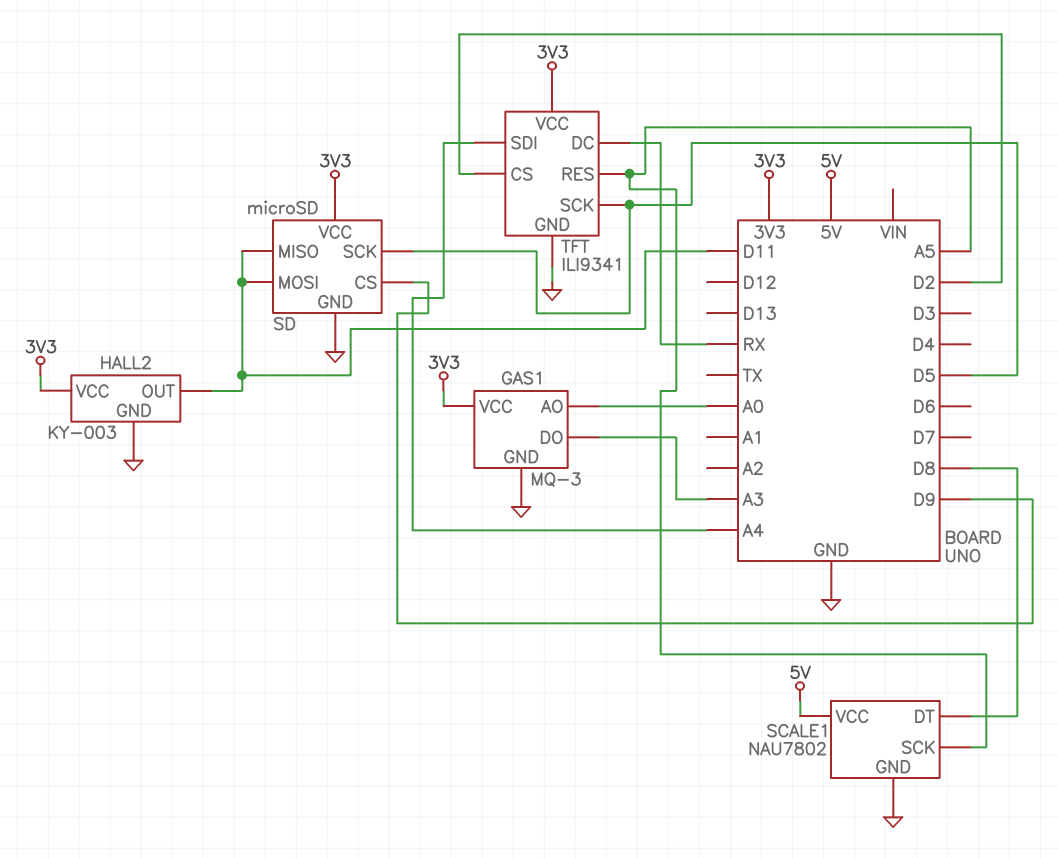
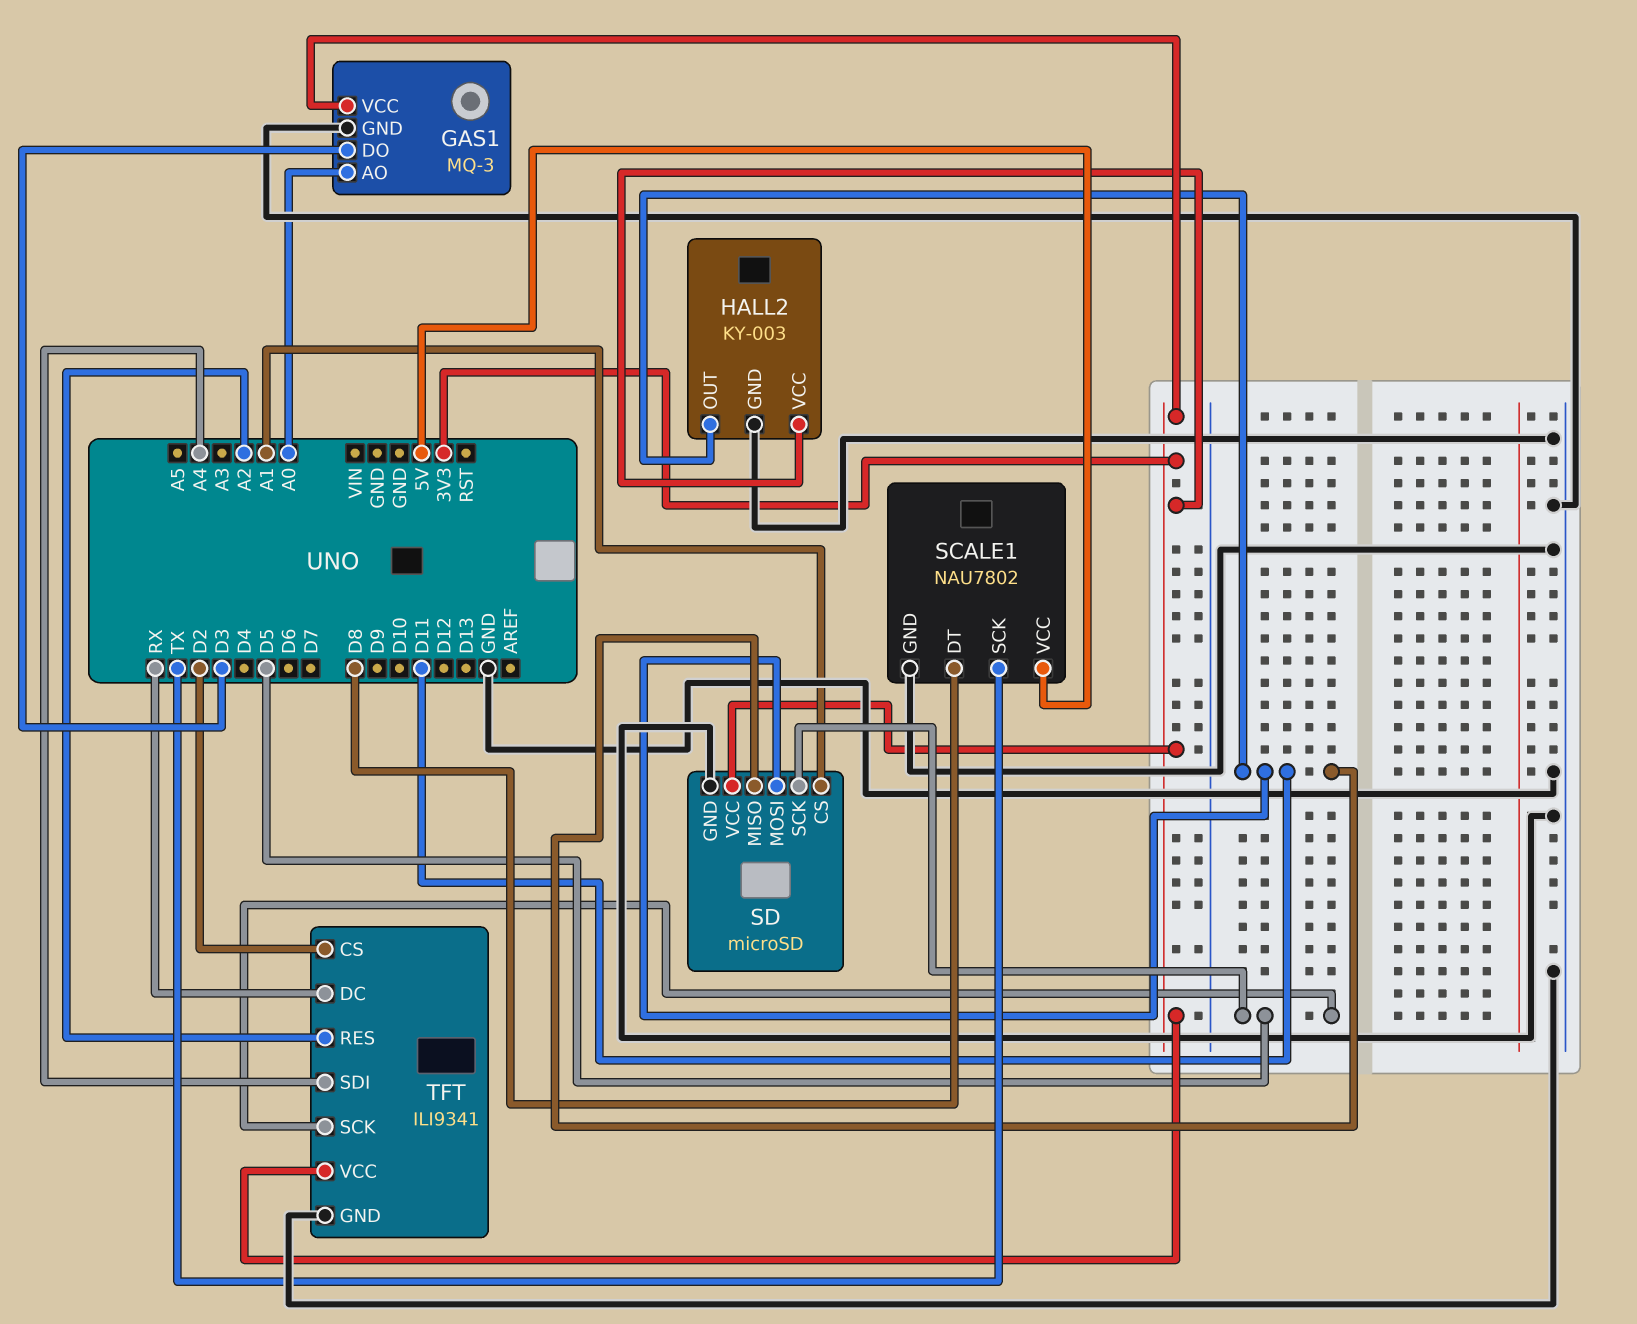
GAS1 pin DO: A3 -> D3
SCALE1 pin SCK: A5 -> TX
SD pin CS: D9 -> A1
TFT pin RES: A5 -> A2

